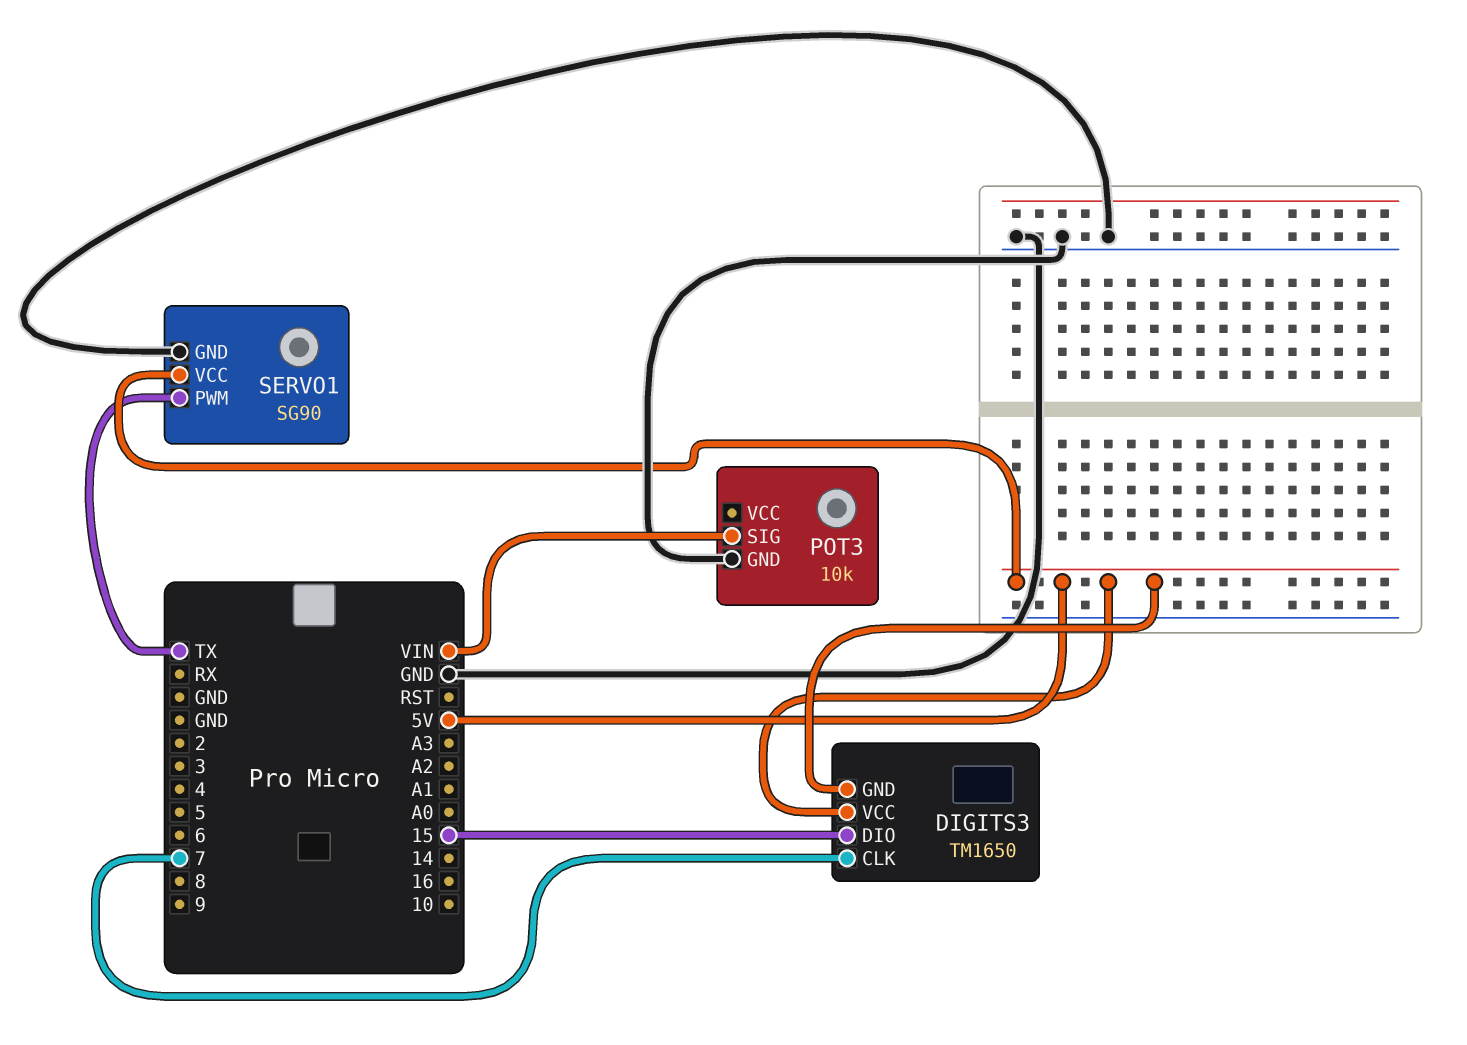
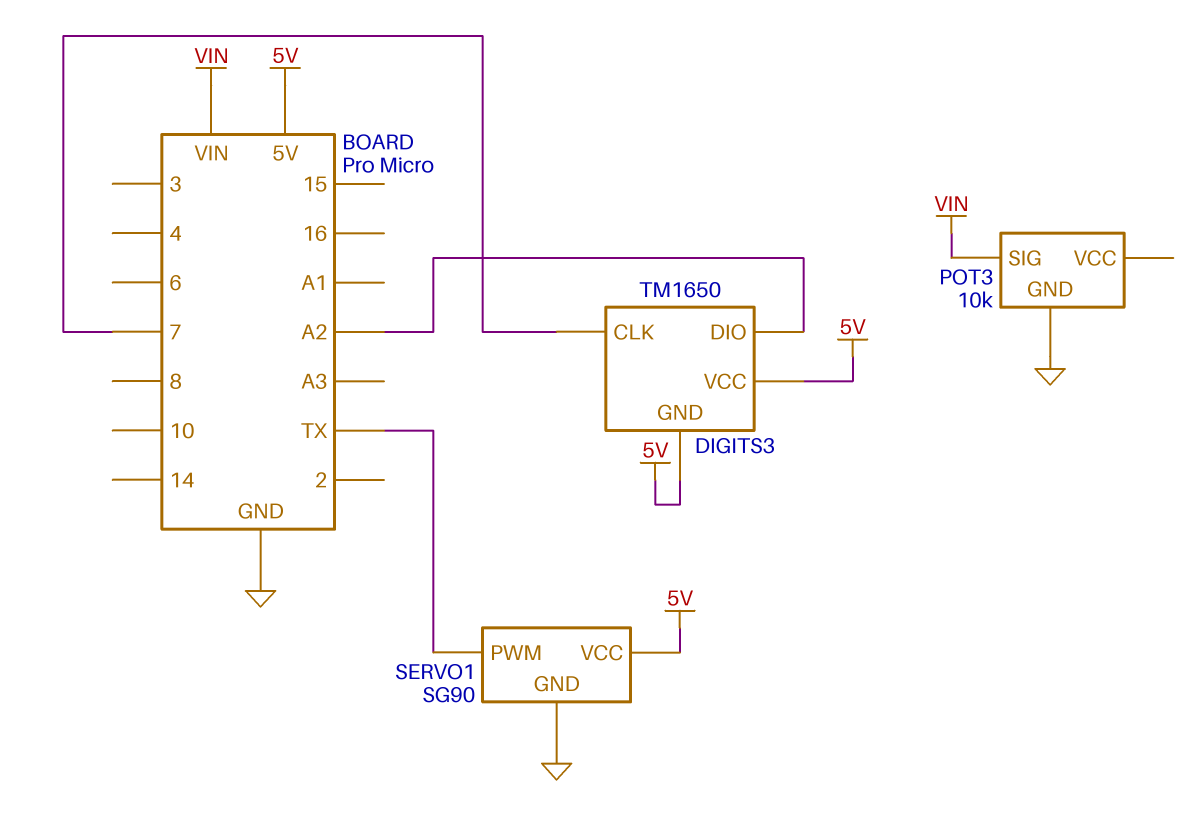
DIGITS3 pin DIO: 15 -> A2

